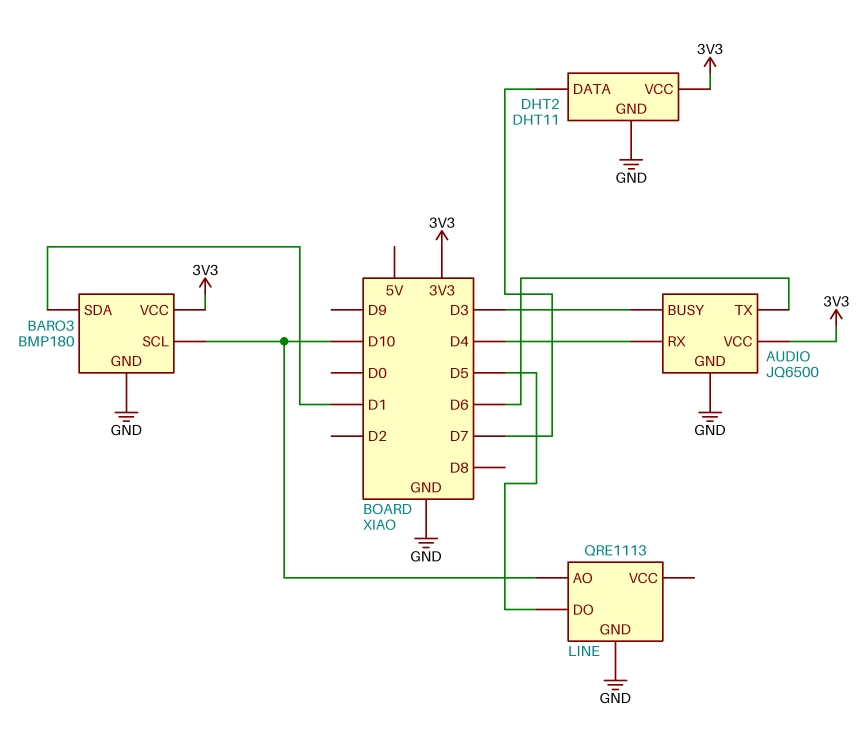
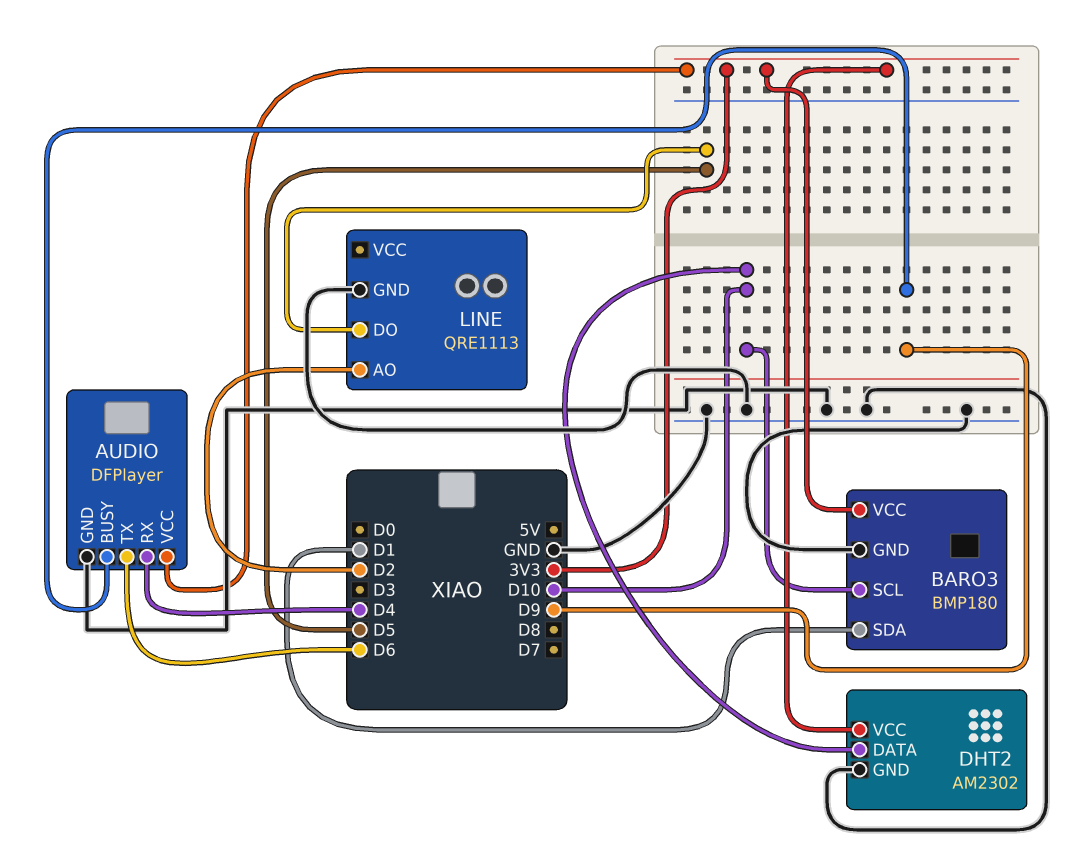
AUDIO: JQ6500 -> DFPlayer
AUDIO pin BUSY: D3 -> D9
DHT2: DHT11 -> AM2302
DHT2 pin DATA: D7 -> D10
LINE pin AO: D10 -> D2

